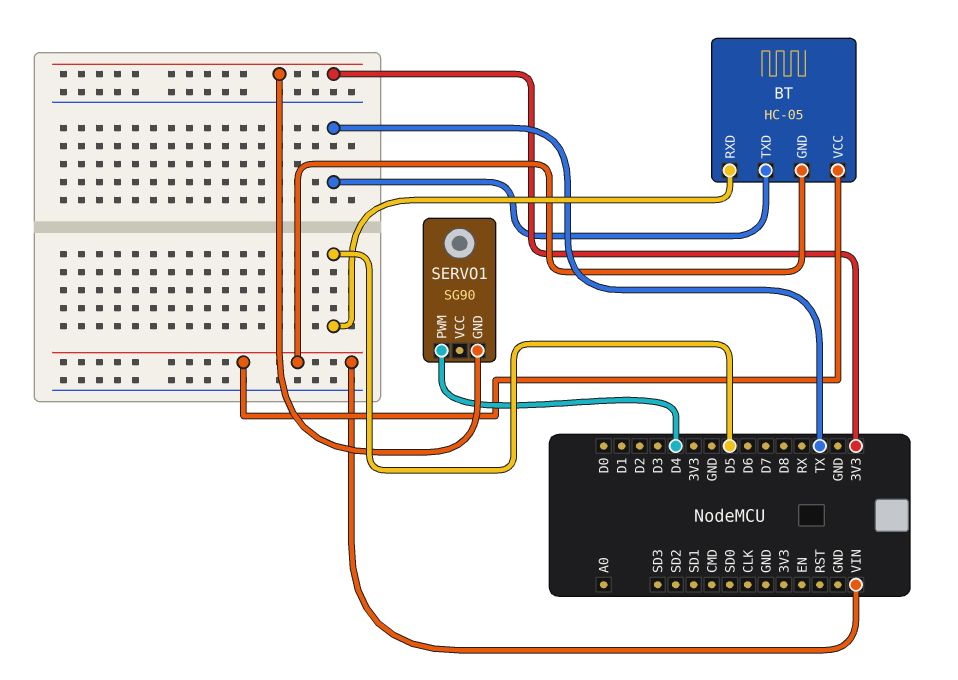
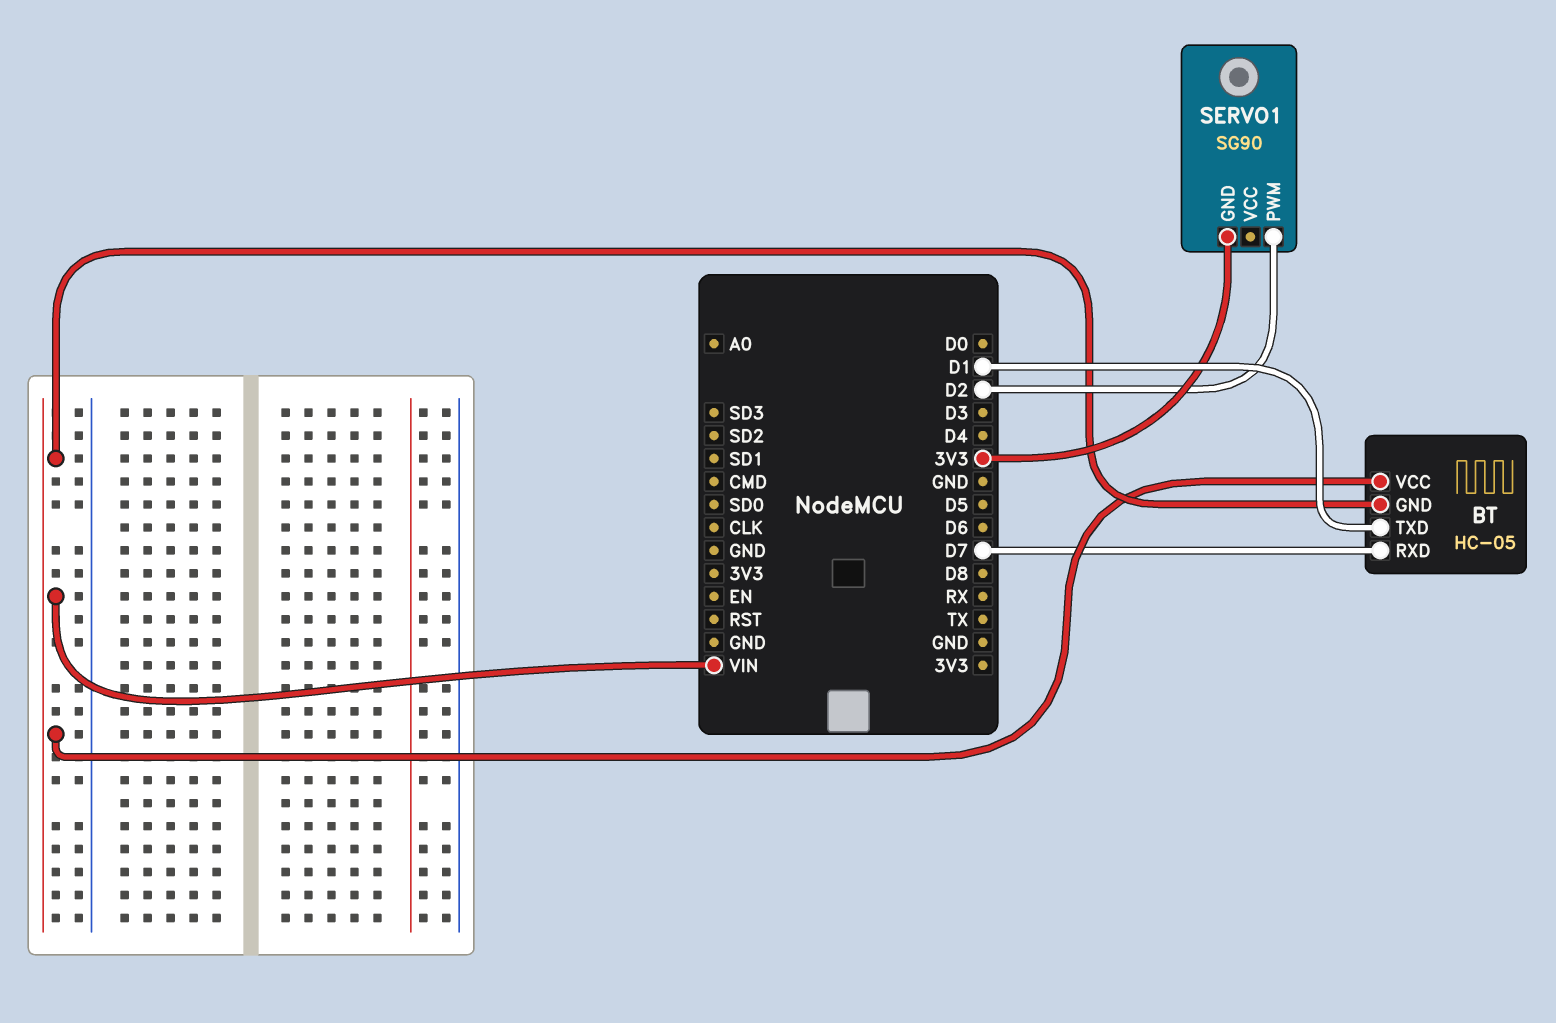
BT pin RXD: D5 -> D7
BT pin TXD: TX -> D1
SERVO1 pin PWM: D4 -> D2

